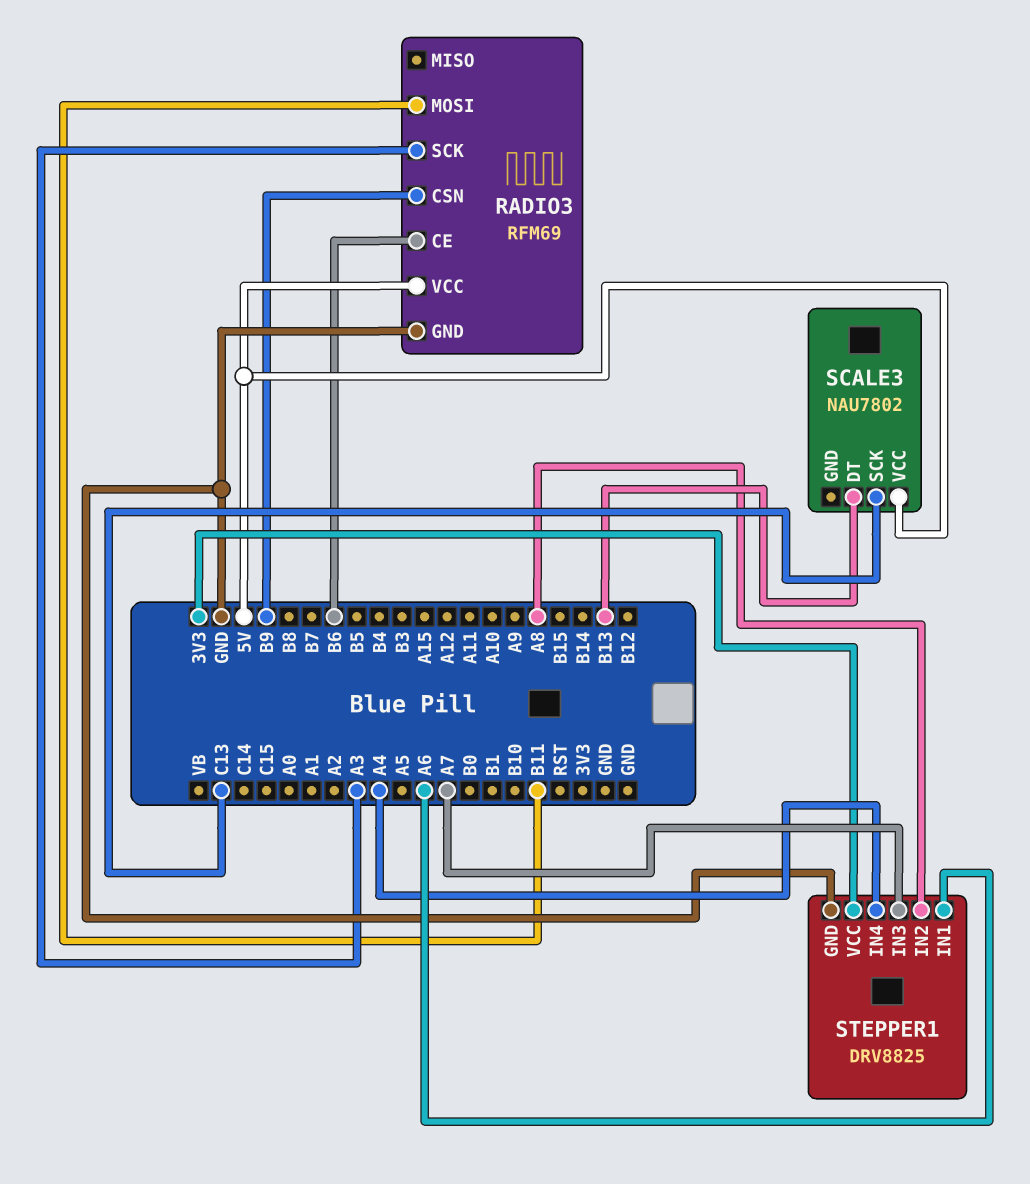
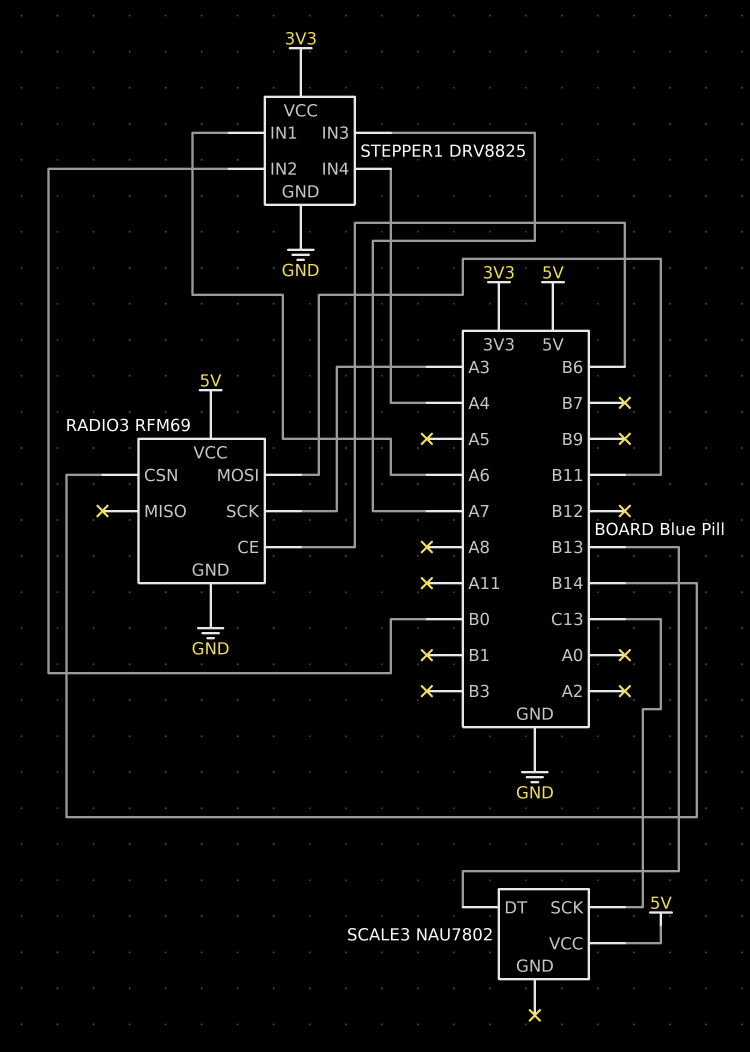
RADIO3 pin CSN: B9 -> B14
STEPPER1 pin IN2: A8 -> B0

